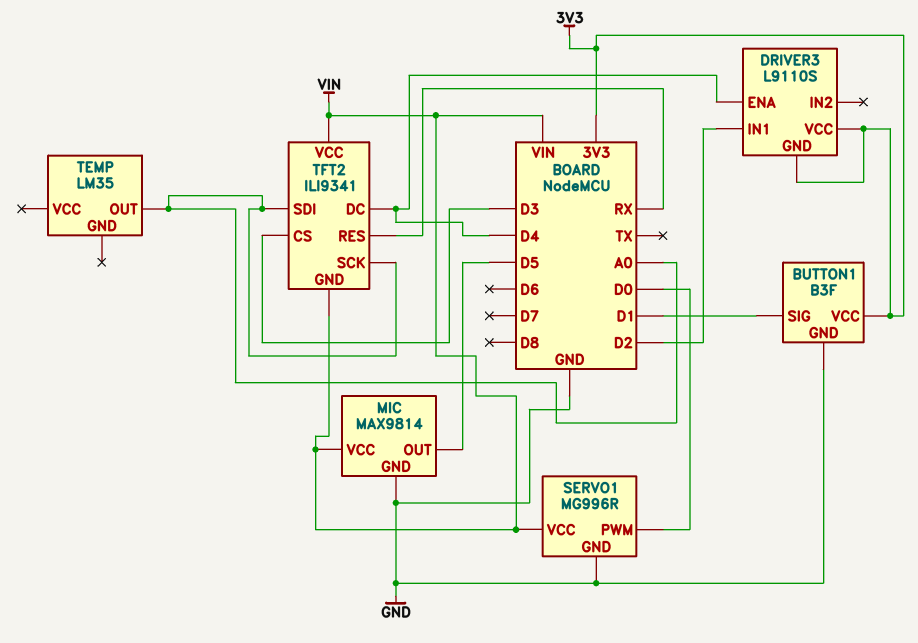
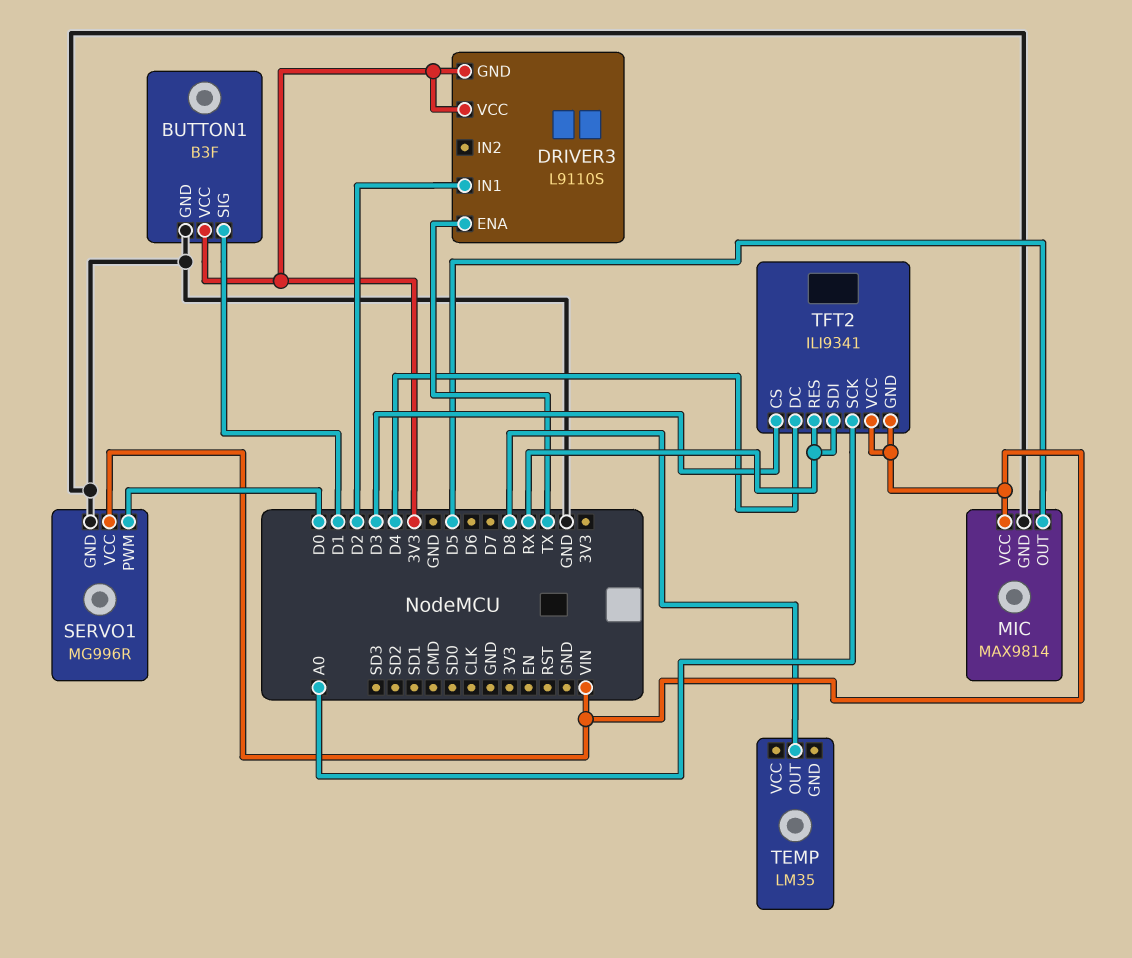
DRIVER3 pin ENA: D4 -> TX
TEMP pin OUT: A0 -> D8
TFT2 pin SDI: A0 -> RX

